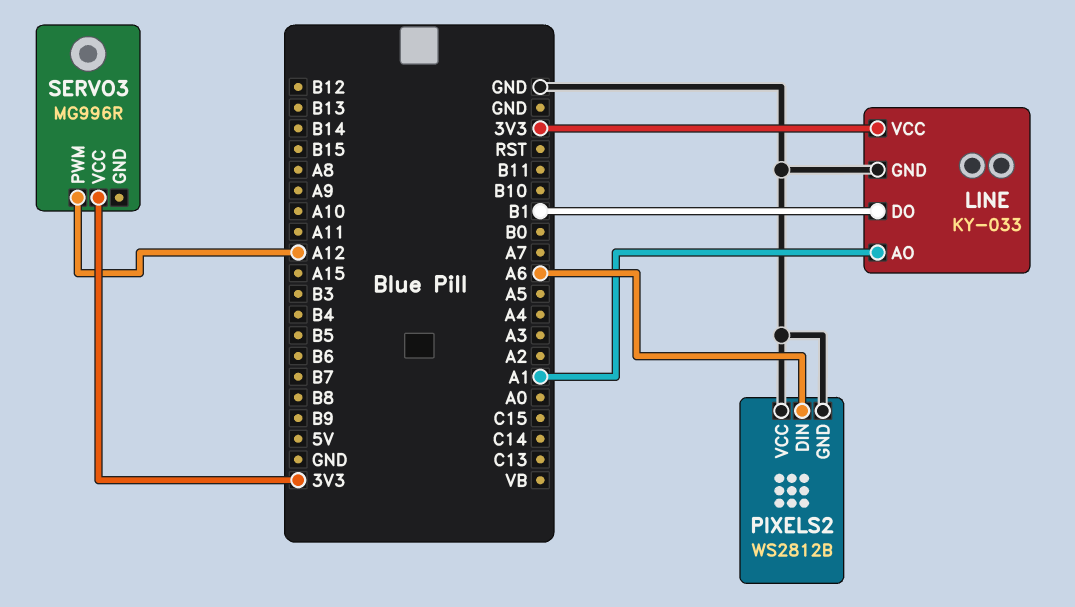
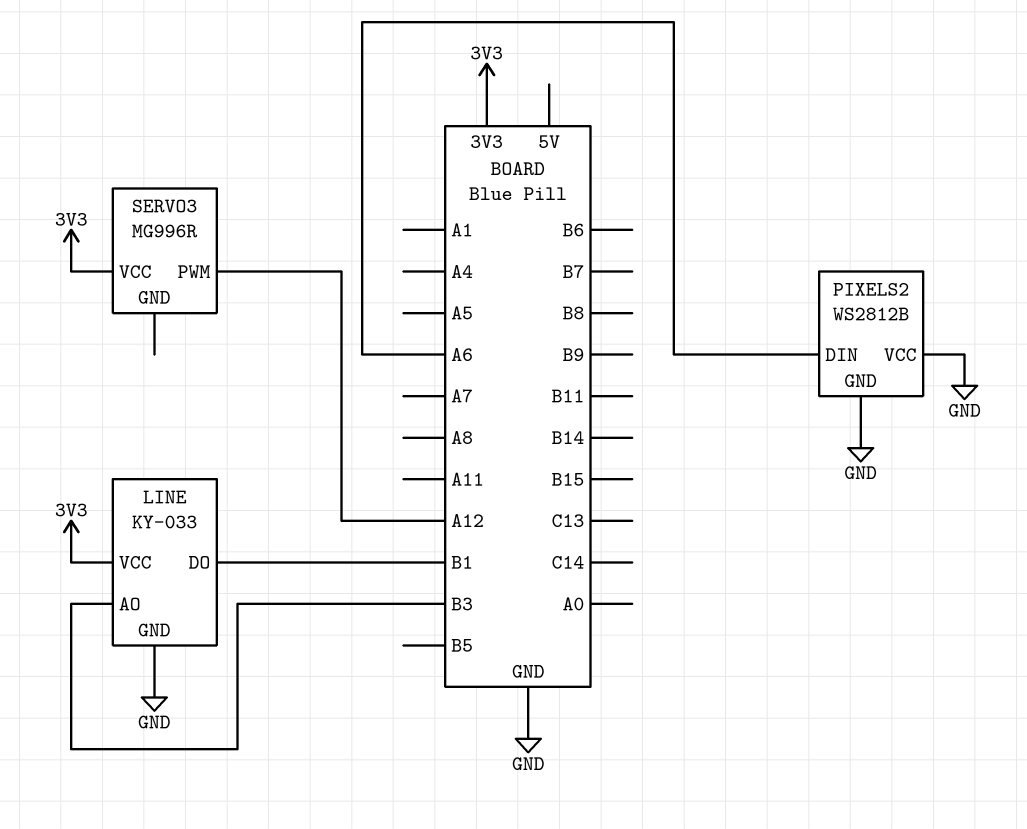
LINE pin AO: A1 -> B3

